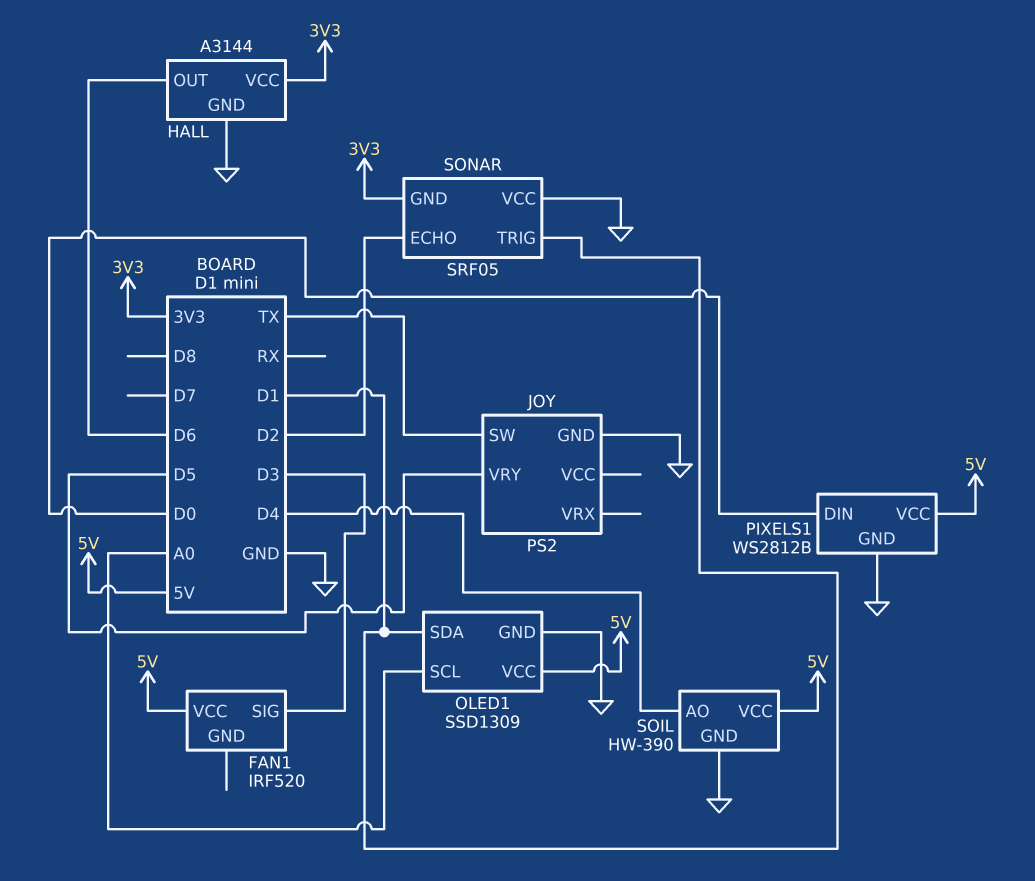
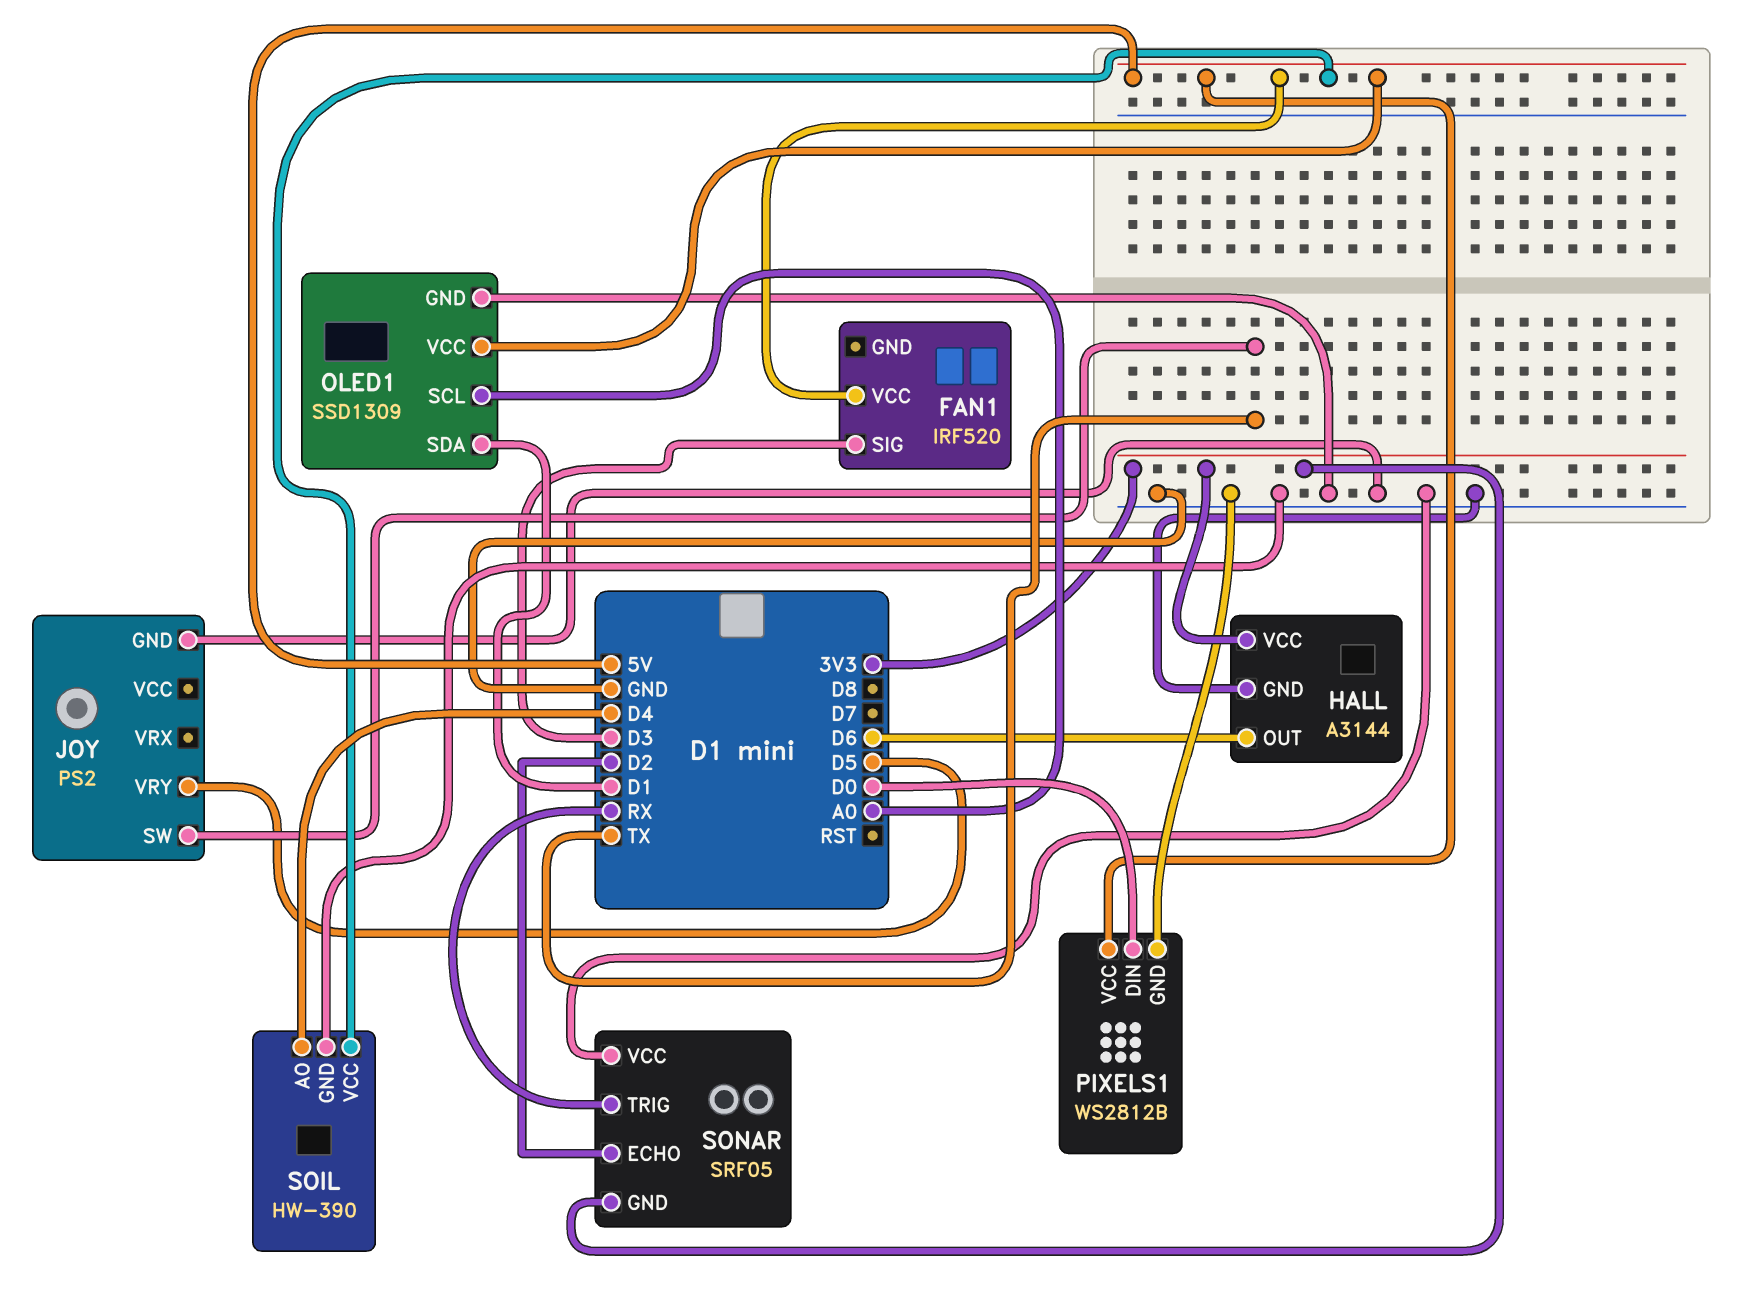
SONAR pin TRIG: D1 -> RX

